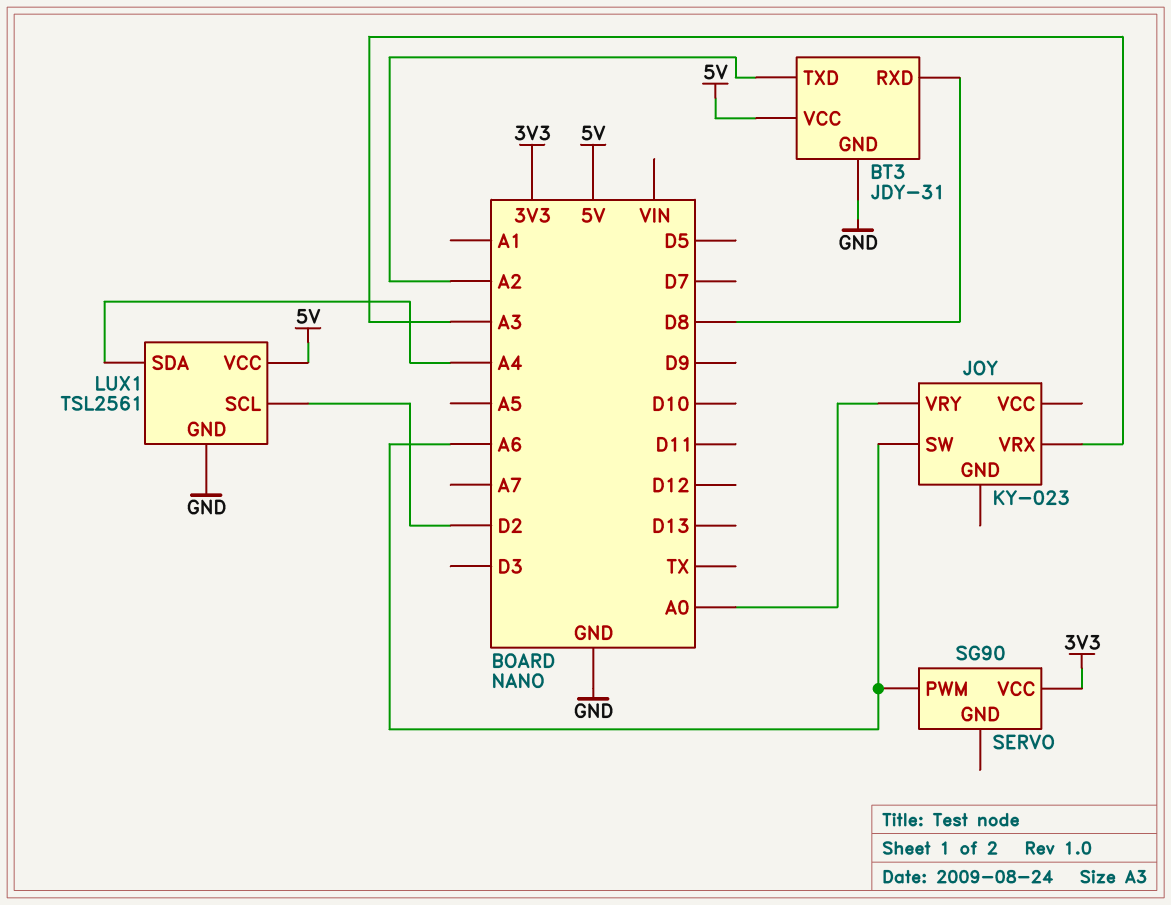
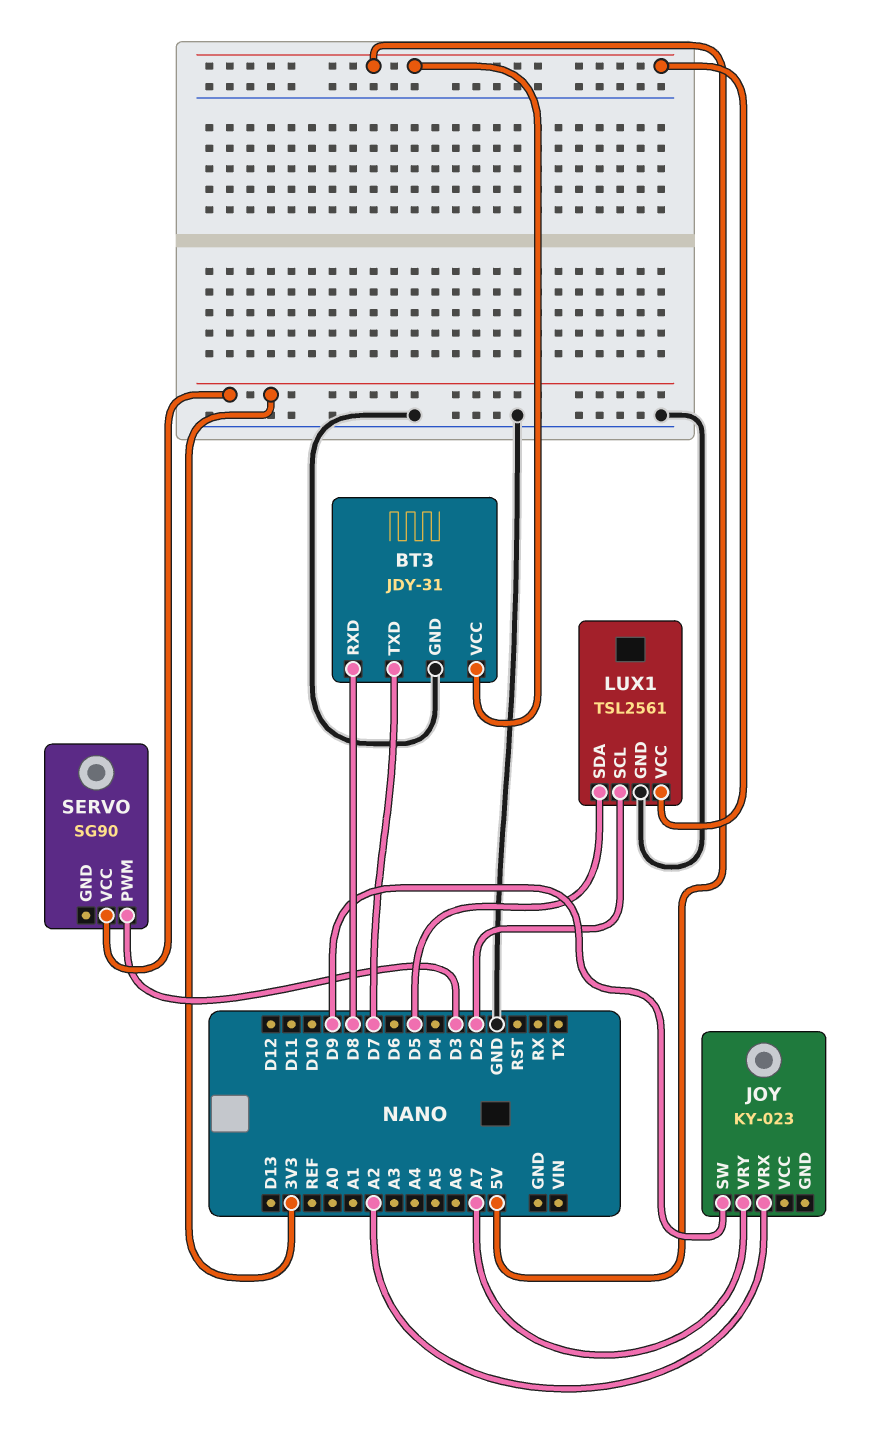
BT3 pin TXD: A2 -> D7
JOY pin SW: A6 -> D9
JOY pin VRX: A3 -> A2
JOY pin VRY: A0 -> A7
LUX1 pin SDA: A4 -> D5
SERVO pin PWM: A6 -> D3

